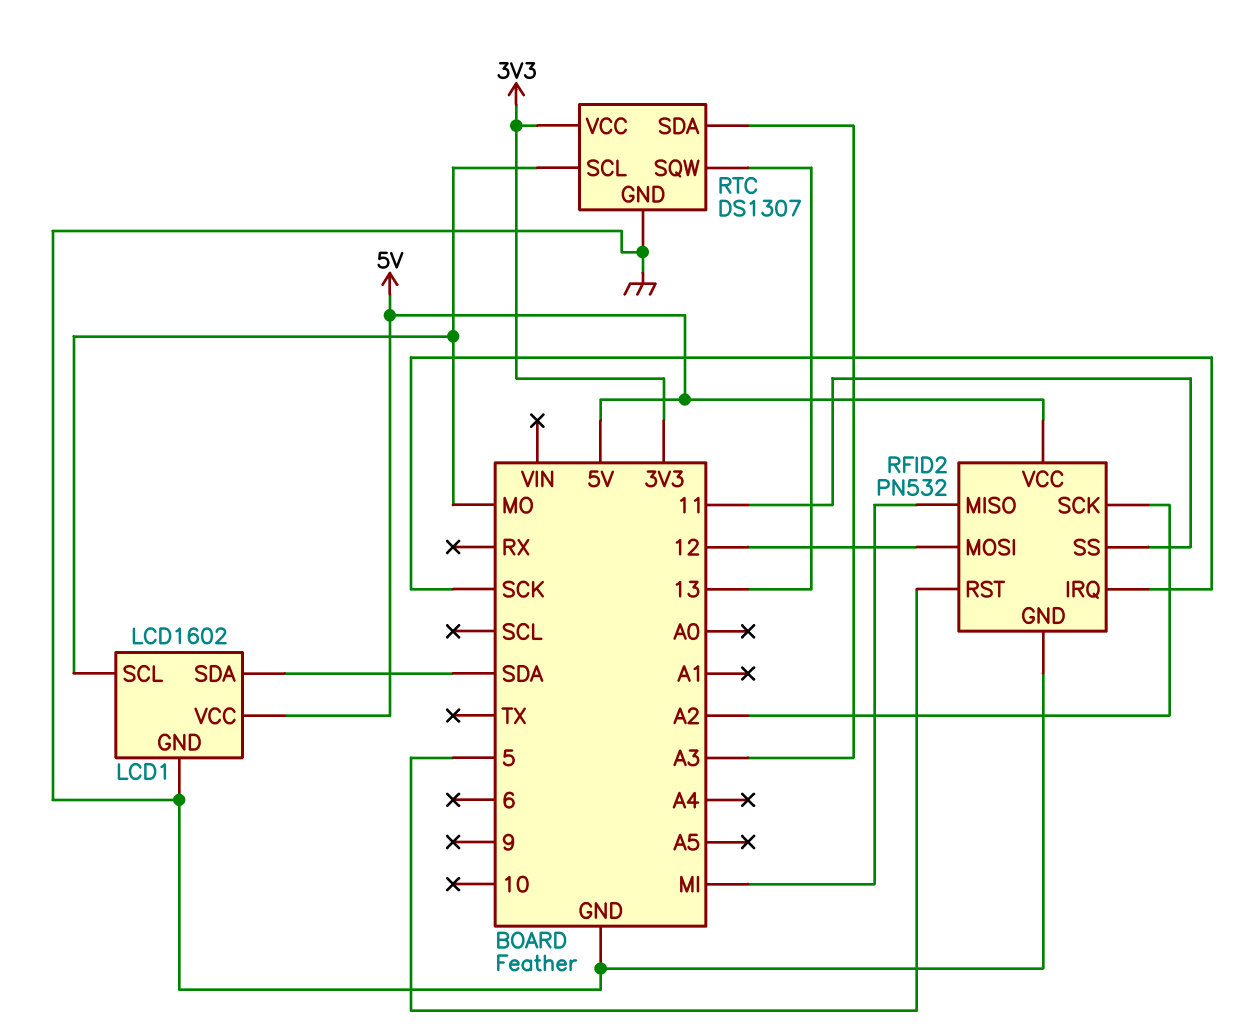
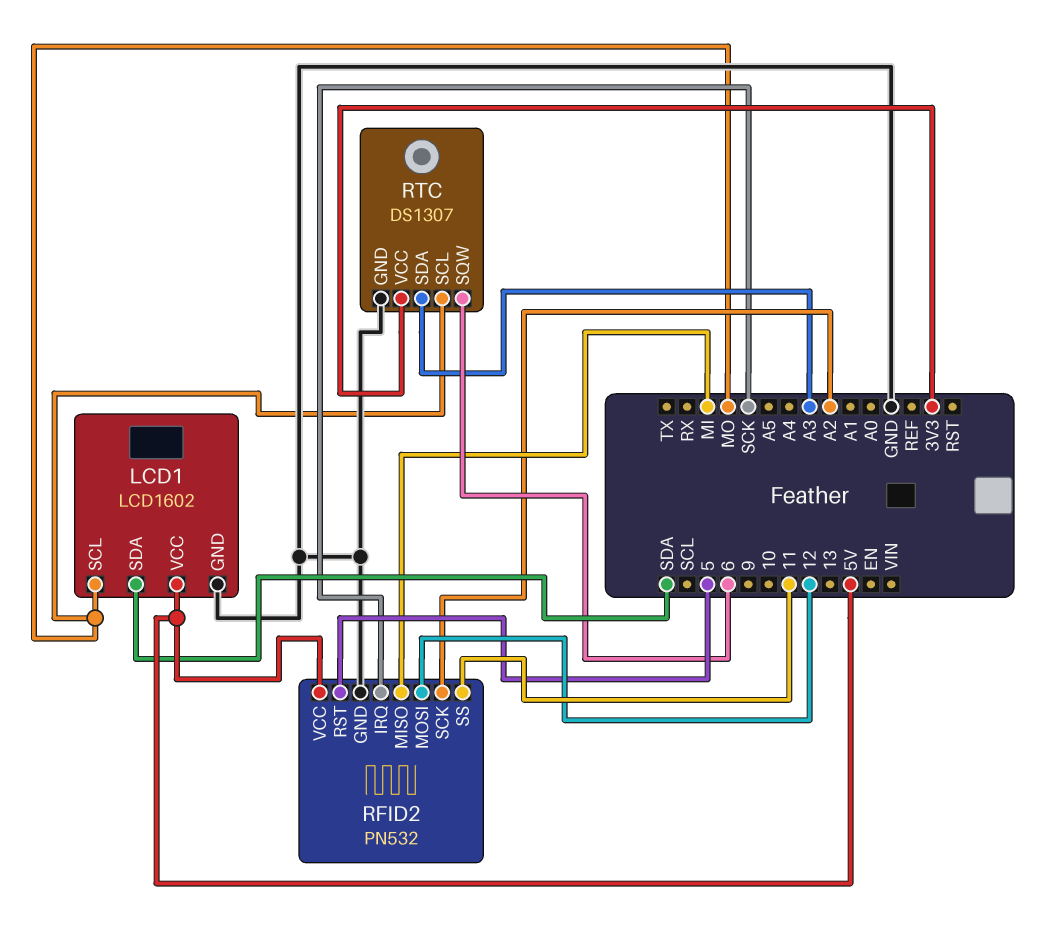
RTC pin SQW: 13 -> 6

